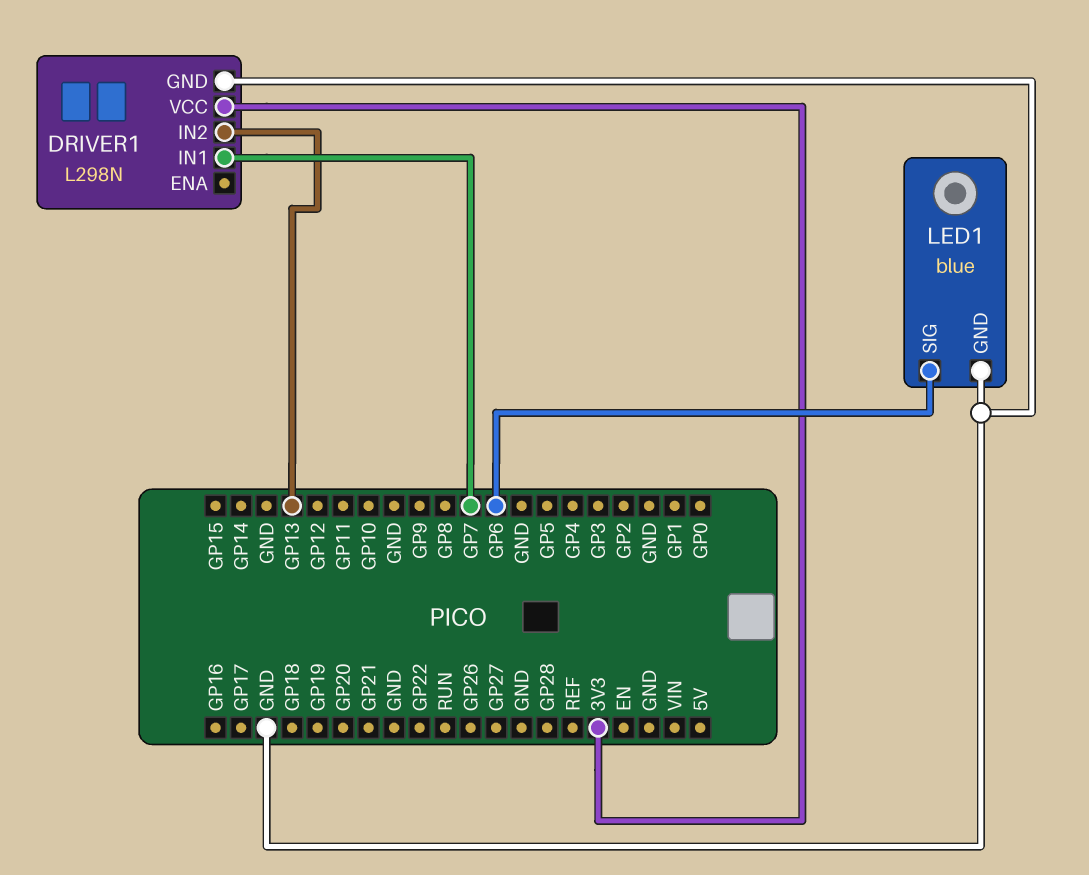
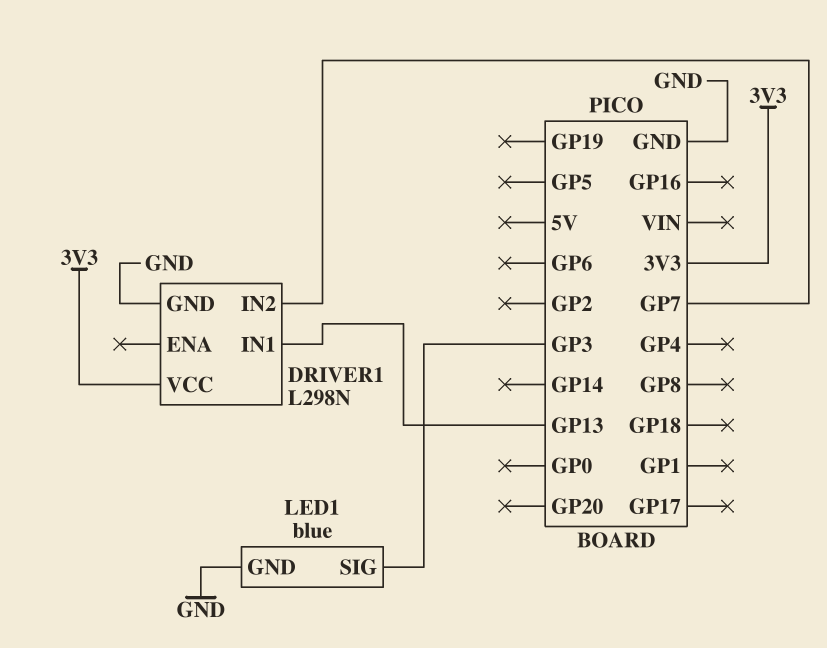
DRIVER1 pin IN1: GP7 -> GP13
DRIVER1 pin IN2: GP13 -> GP7
LED1 pin SIG: GP6 -> GP3

